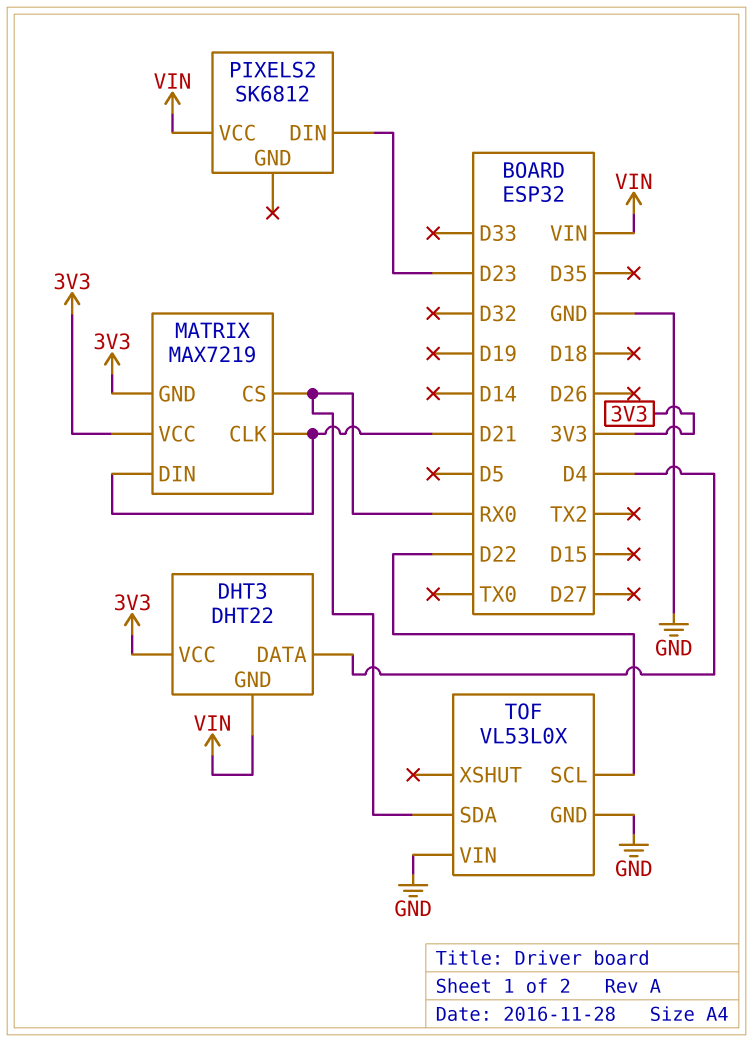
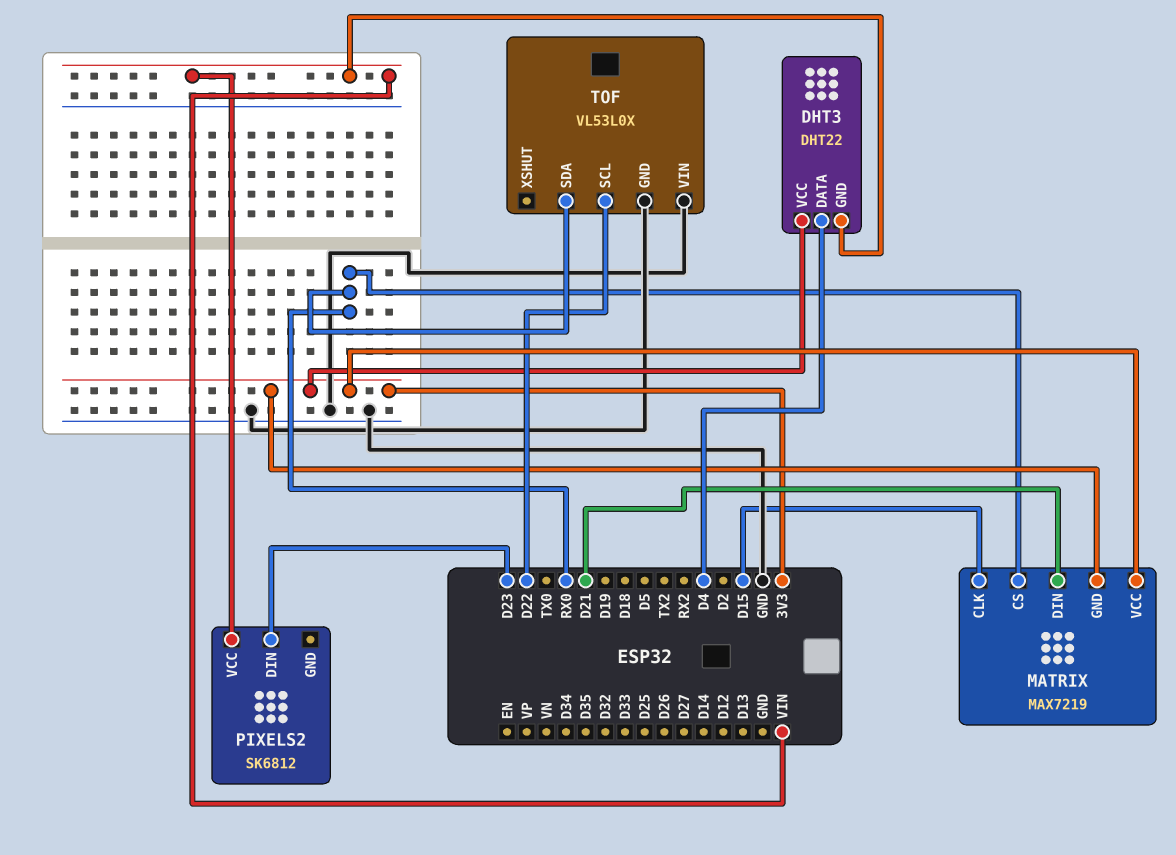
MATRIX pin CLK: D21 -> D15

